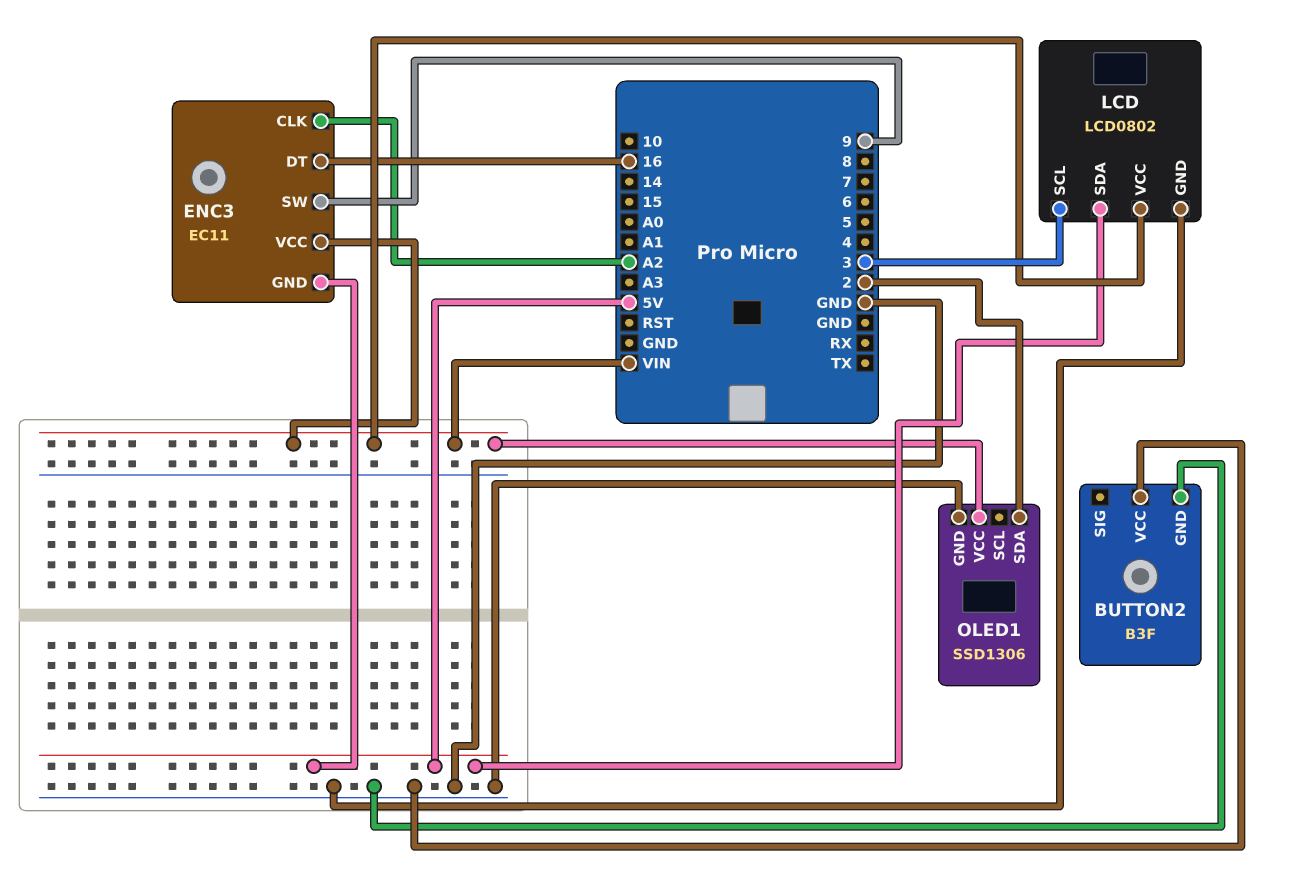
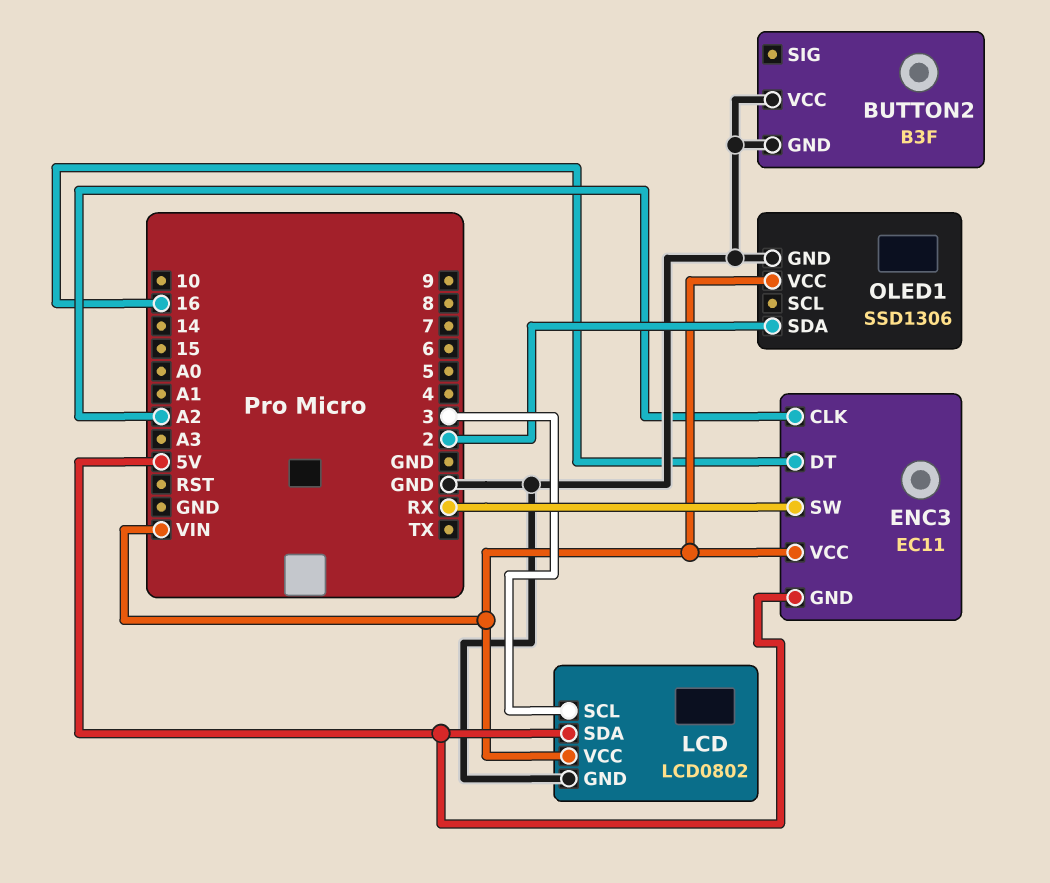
ENC3 pin SW: 9 -> RX

